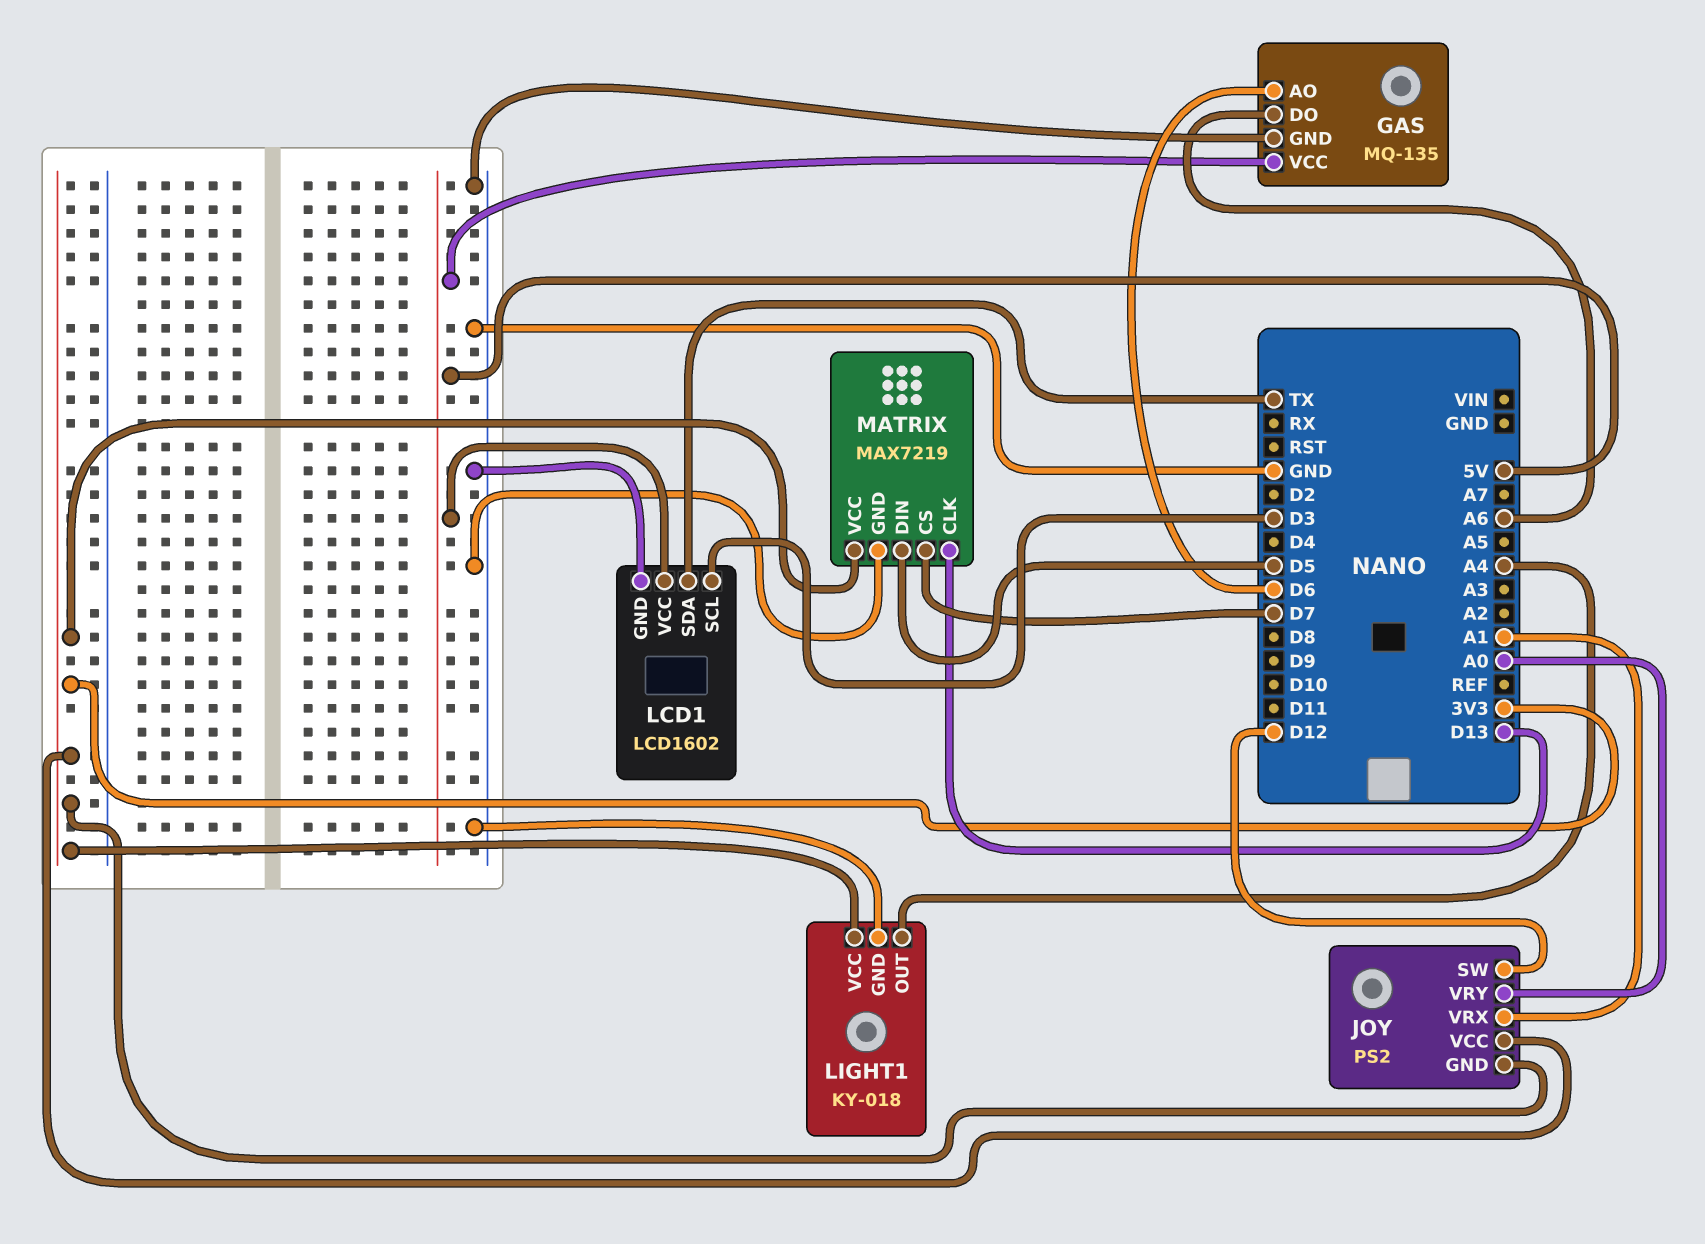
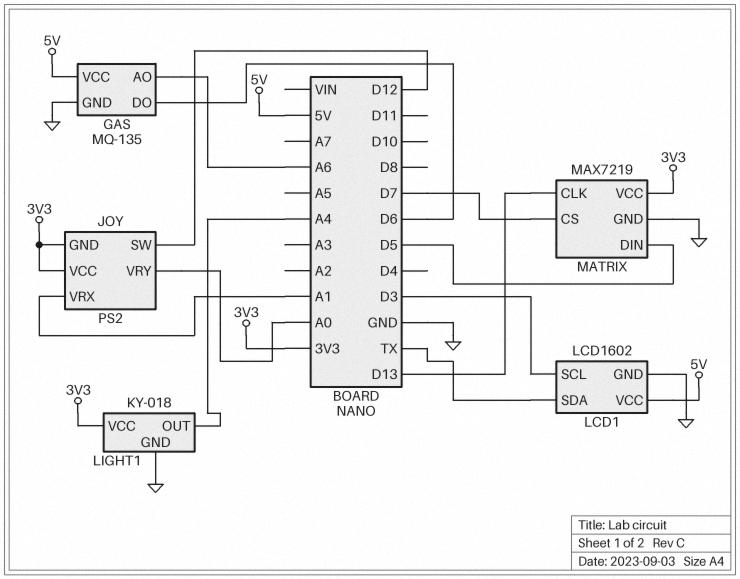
GAS pin AO: D6 -> A6
GAS pin DO: A6 -> D6

